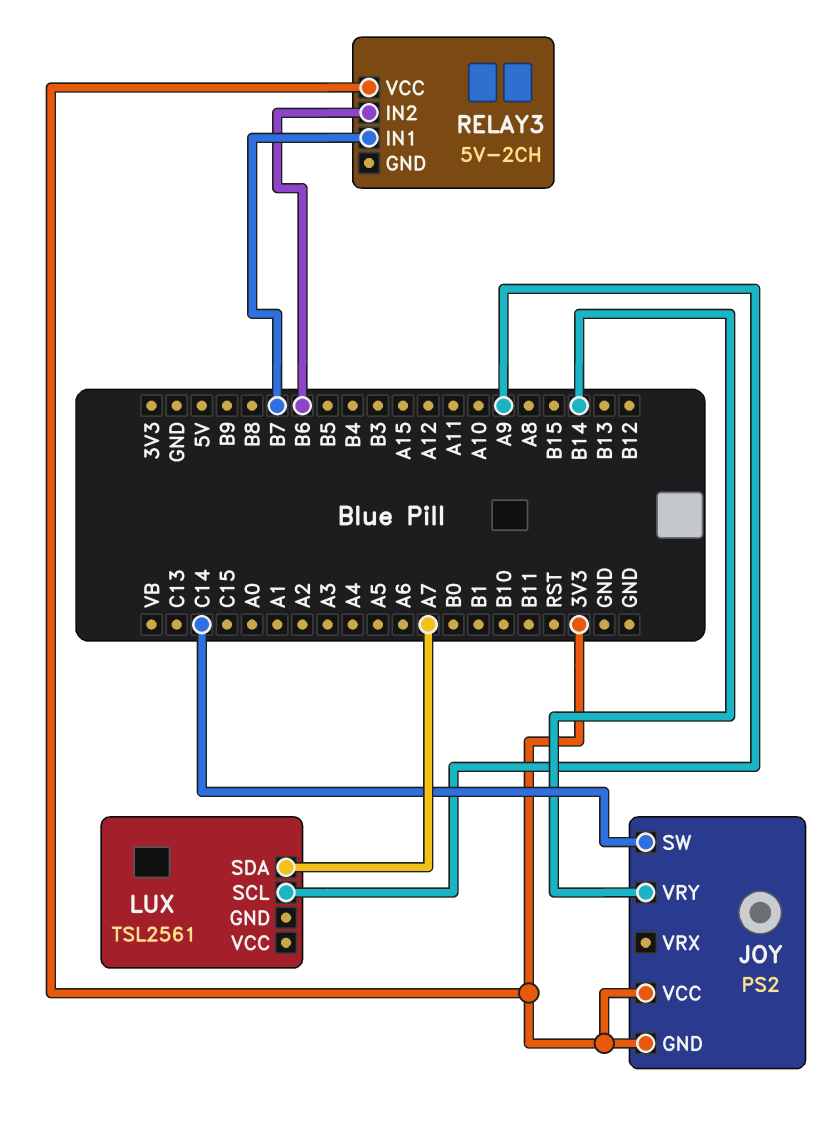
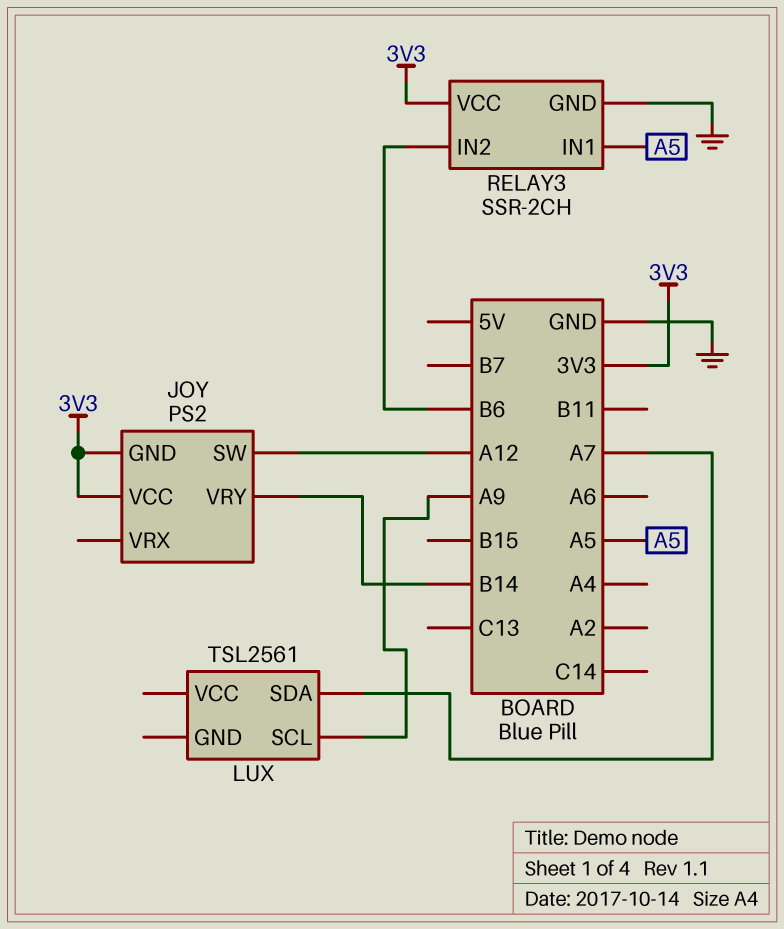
JOY pin SW: C14 -> A12
RELAY3: 5V-2CH -> SSR-2CH
RELAY3 pin GND: none -> GND
RELAY3 pin IN1: B7 -> A5

